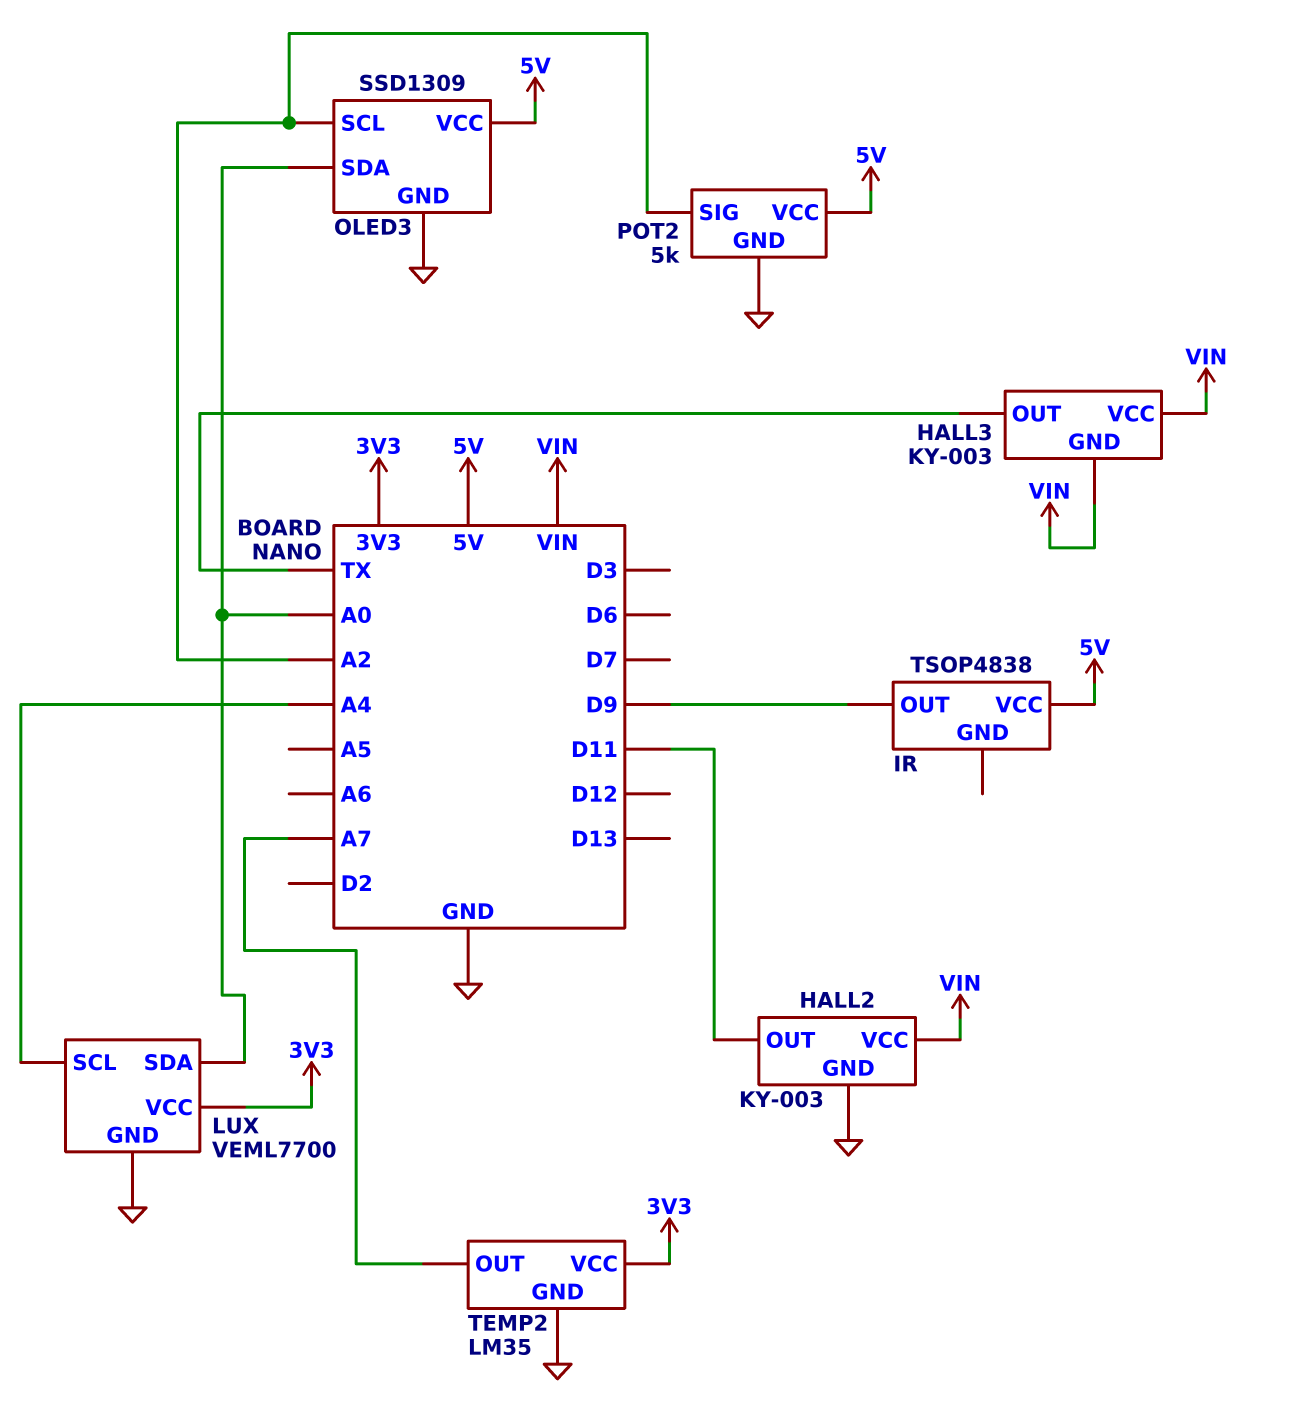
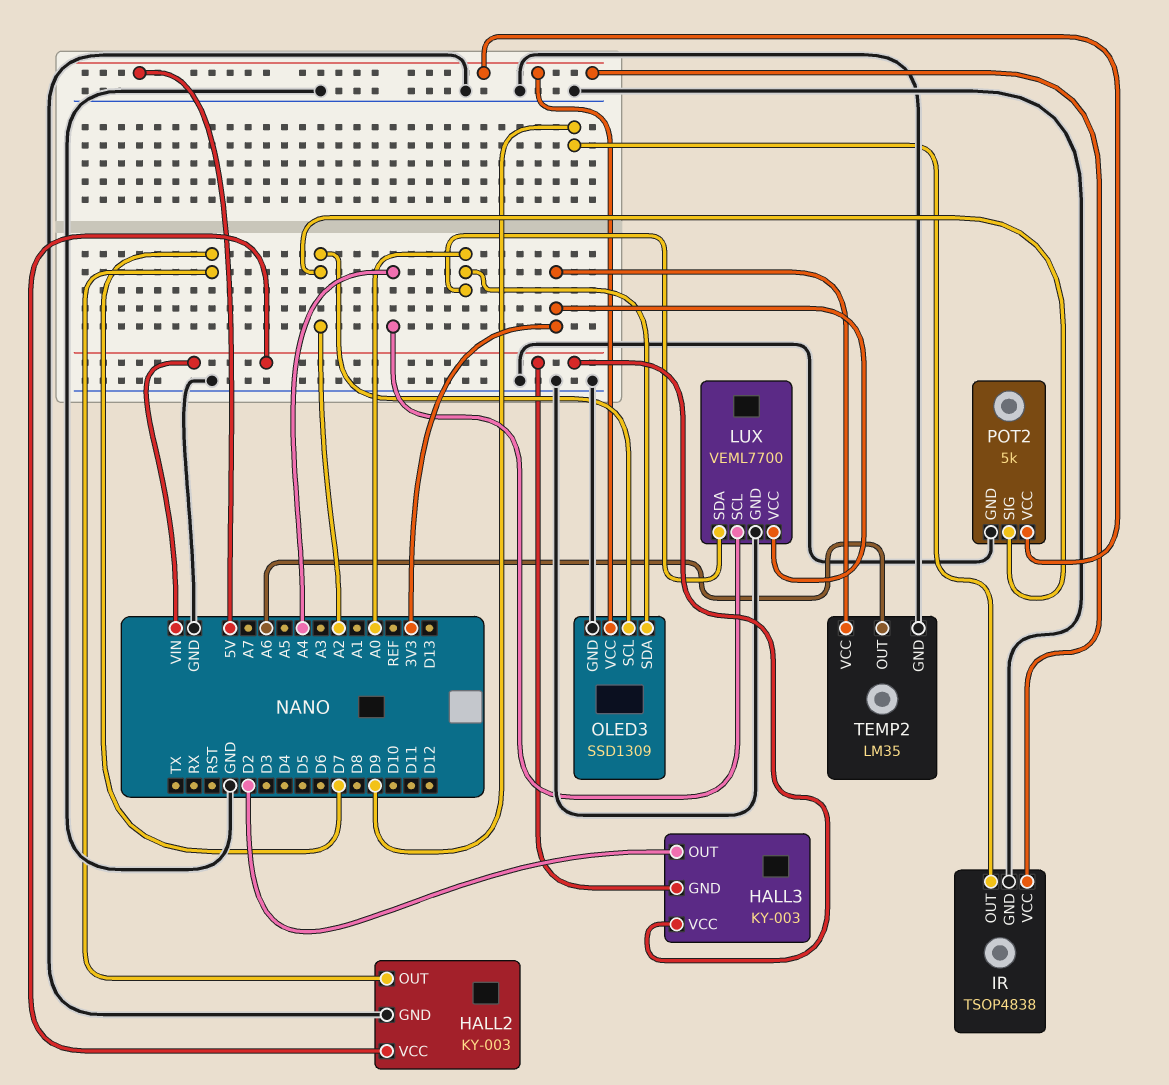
HALL2 pin OUT: D11 -> D7
HALL3 pin OUT: TX -> D2
IR pin GND: none -> GND
TEMP2 pin OUT: A7 -> A6

